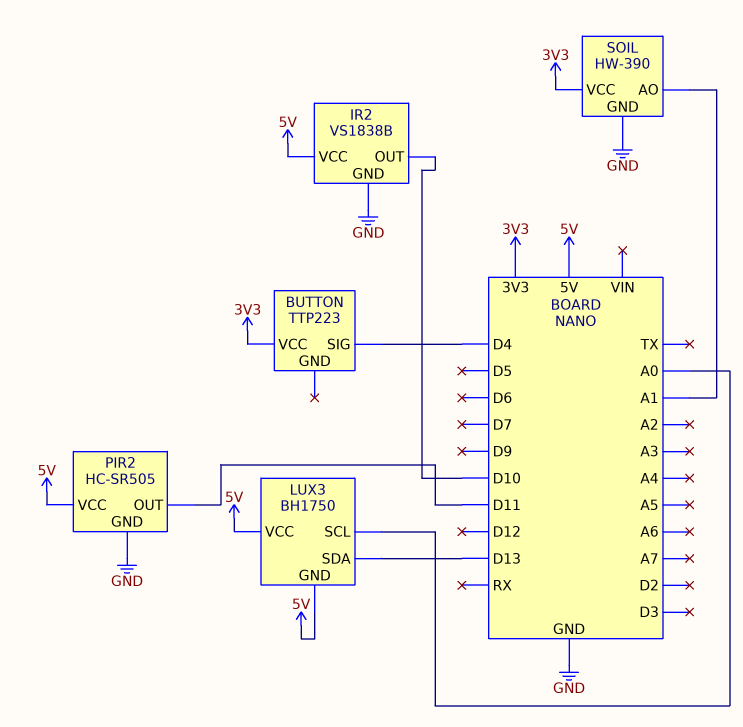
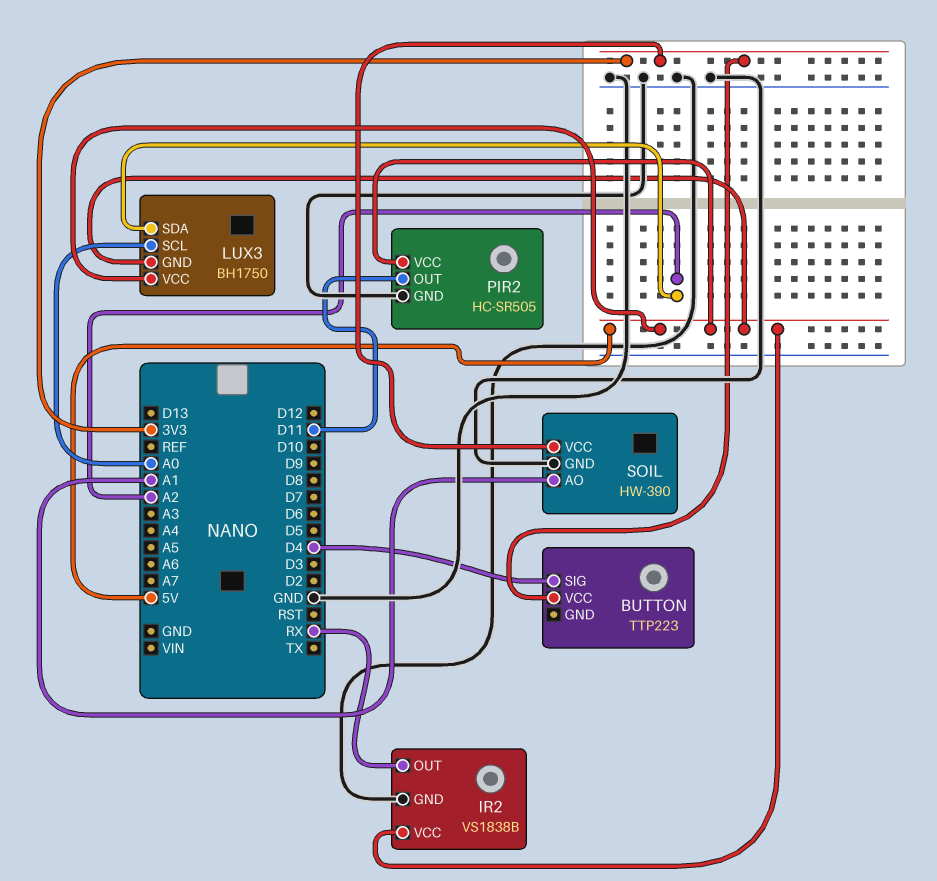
IR2 pin OUT: D10 -> RX
LUX3 pin SDA: D13 -> A2

